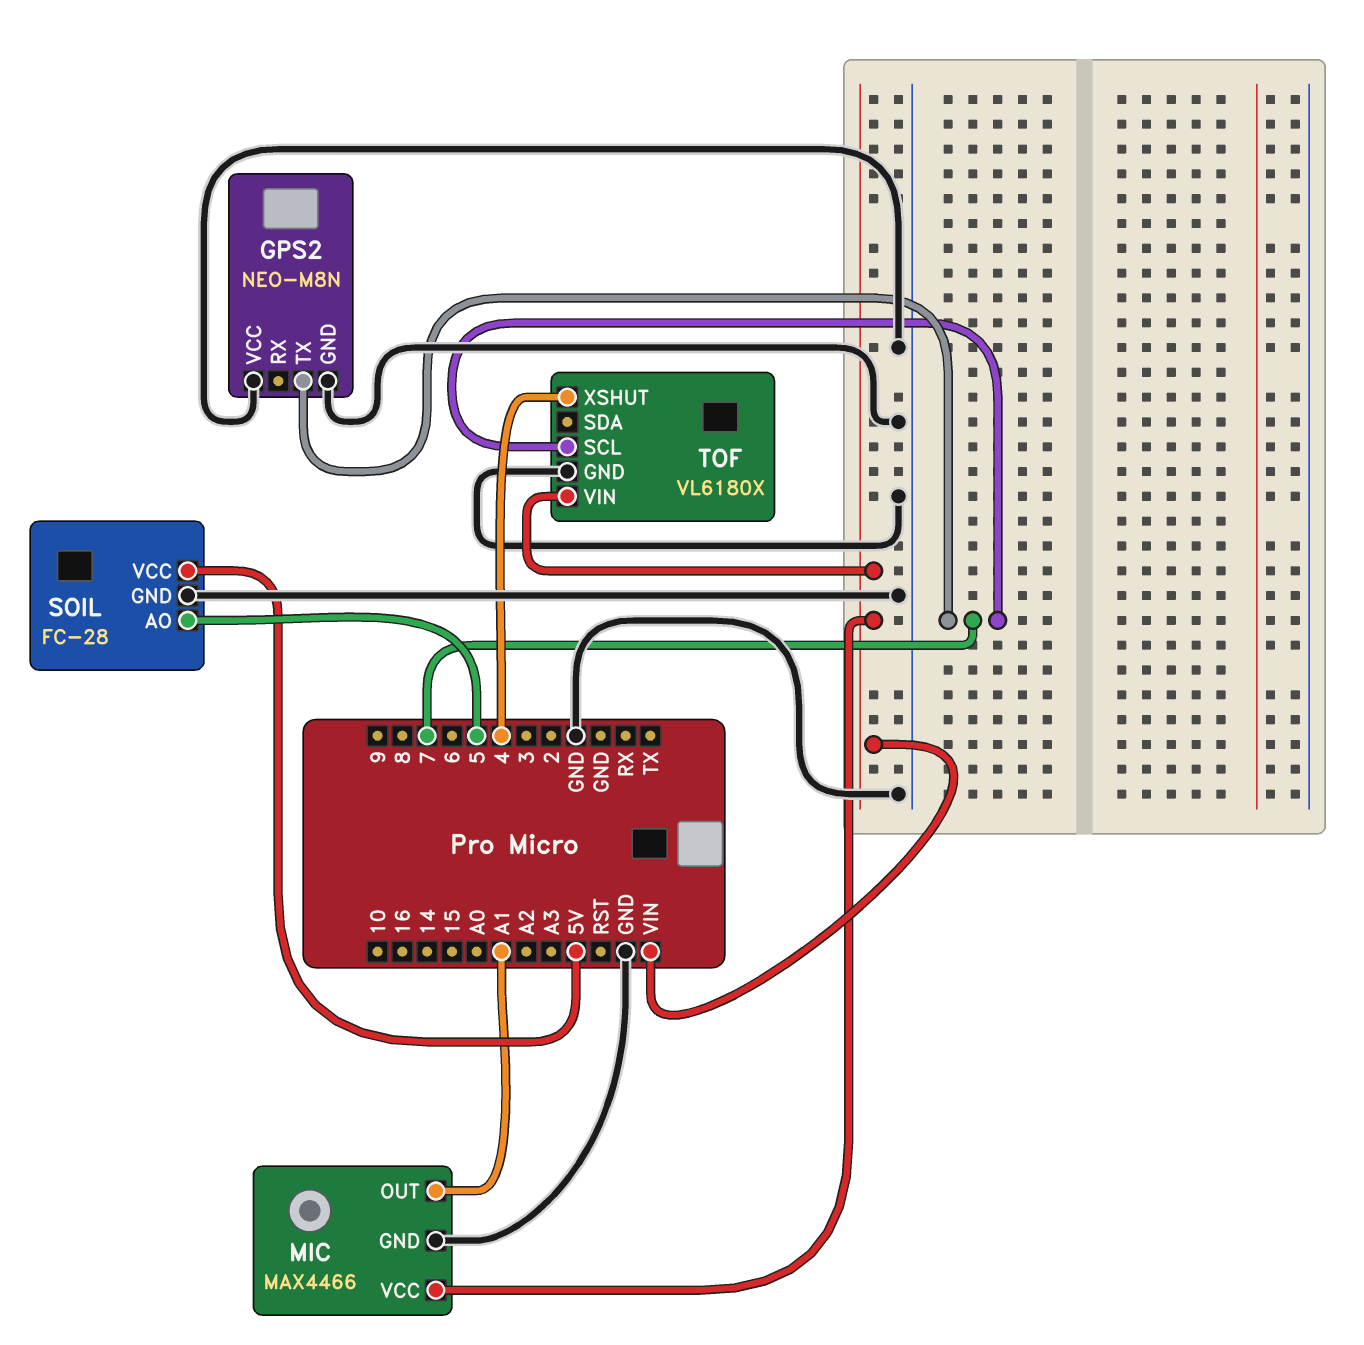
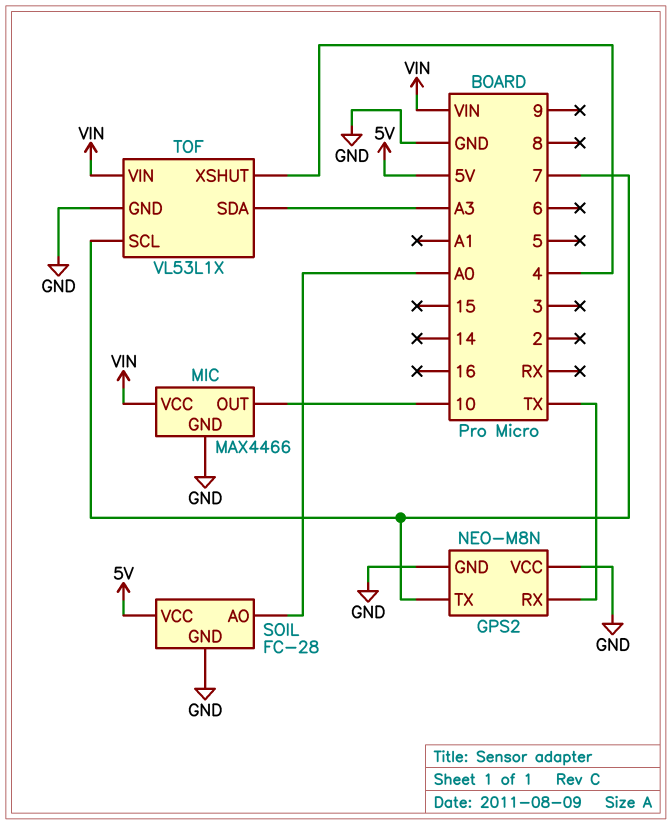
GPS2 pin RX: none -> TX
MIC pin OUT: A1 -> 10
SOIL pin AO: 5 -> A0
TOF: VL6180X -> VL53L1X
TOF pin SDA: none -> A3

